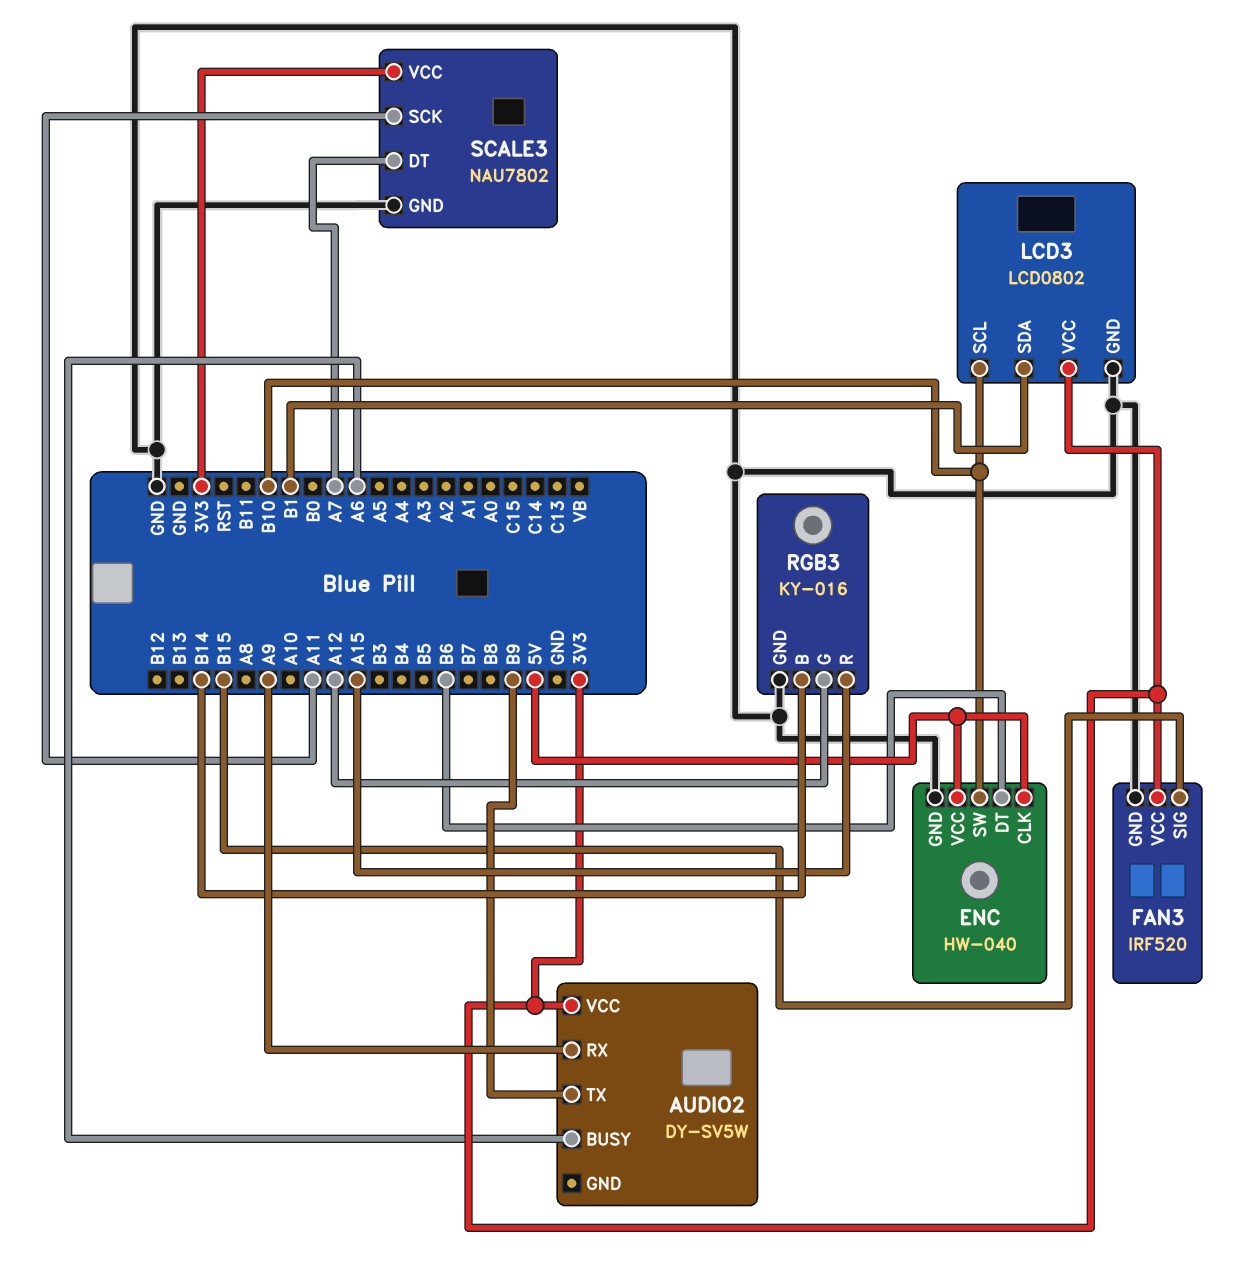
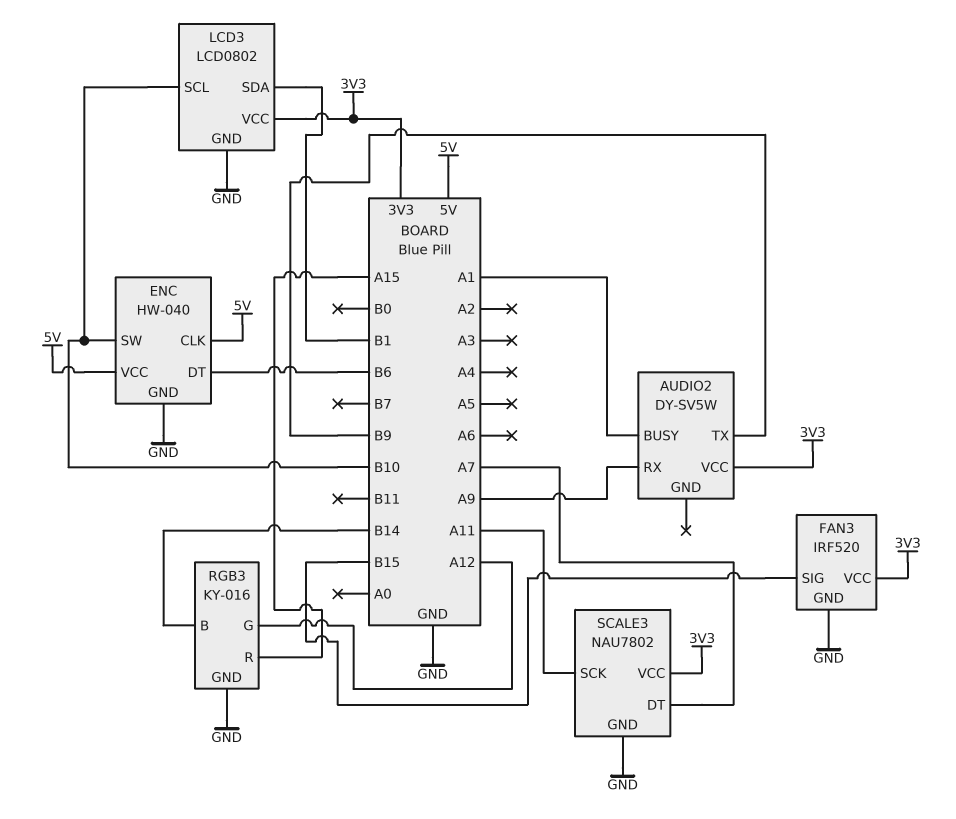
AUDIO2 pin BUSY: A6 -> A1

